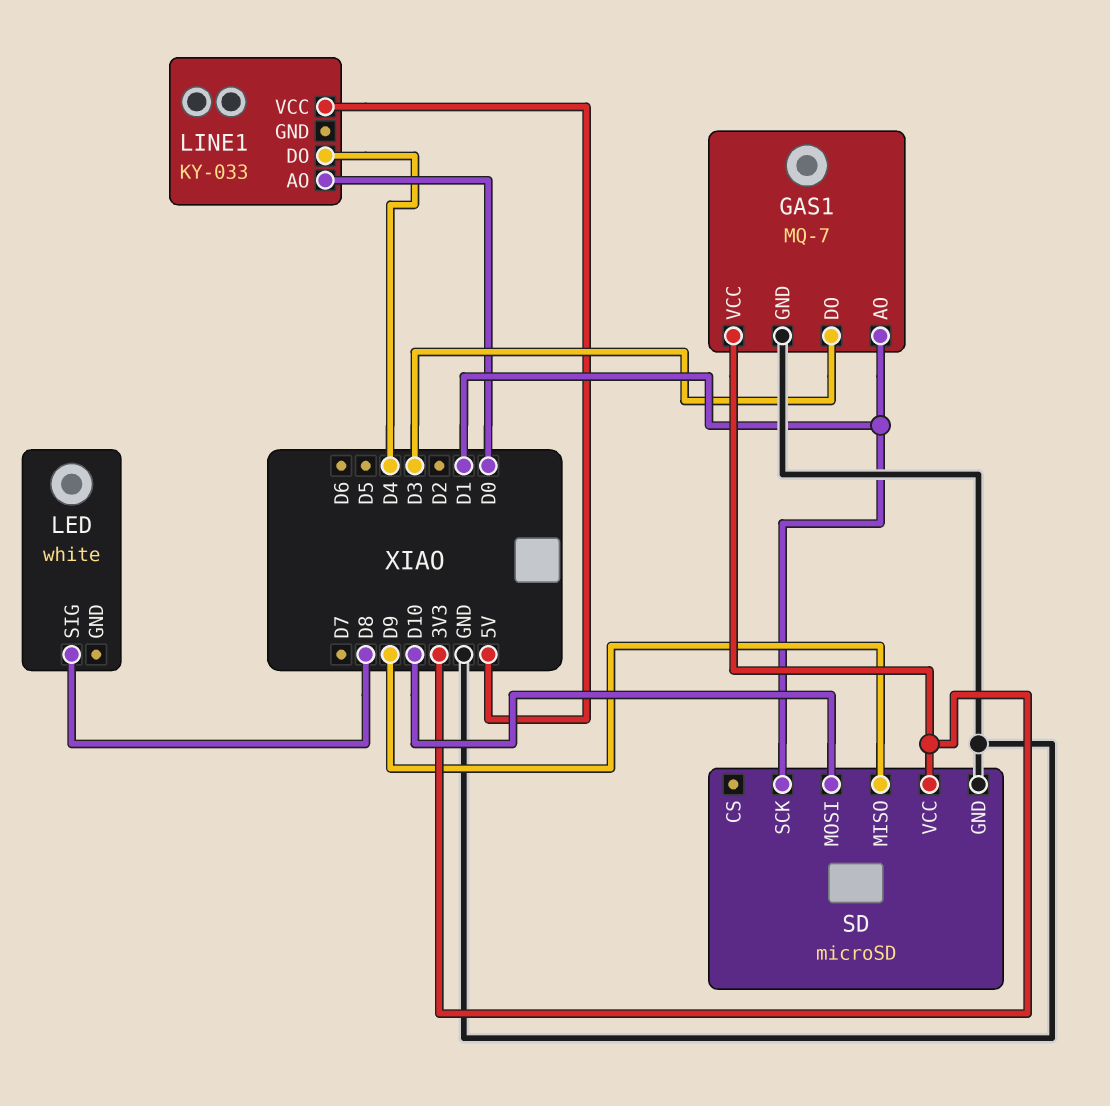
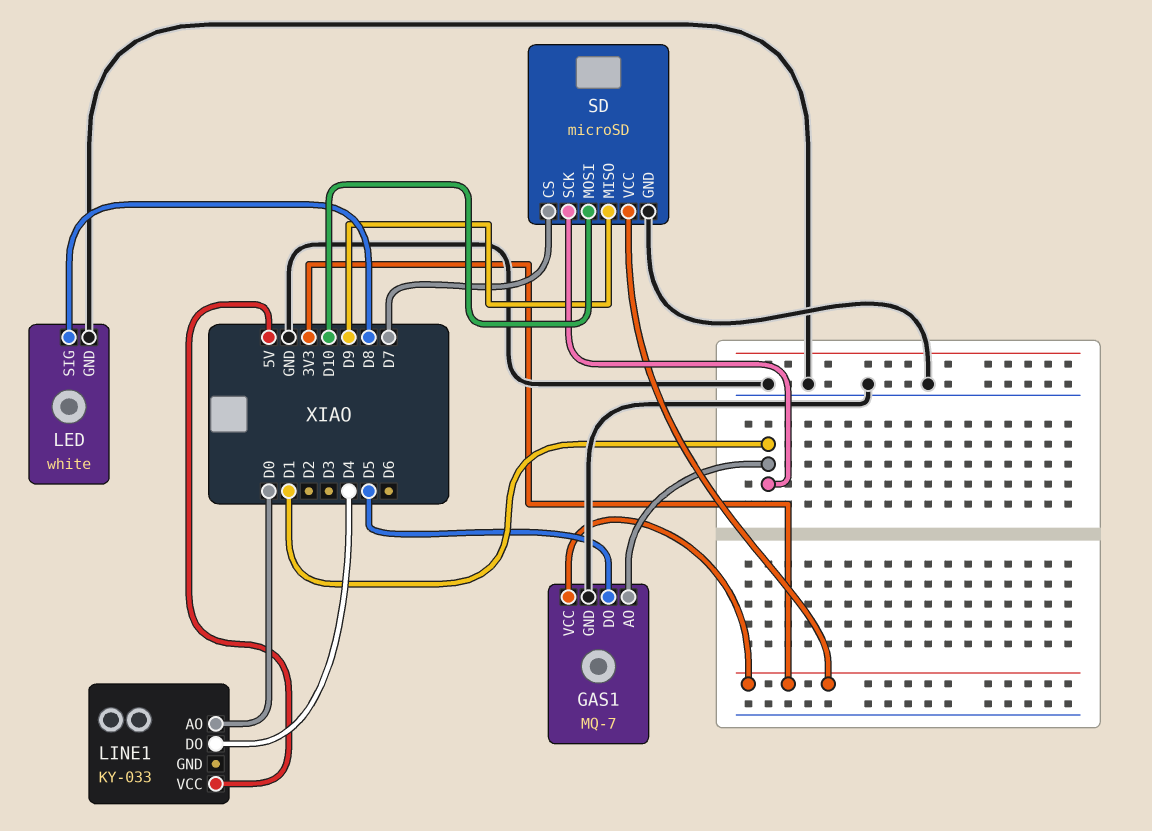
GAS1 pin DO: D3 -> D5
LED pin GND: none -> GND
SD pin CS: none -> D7

